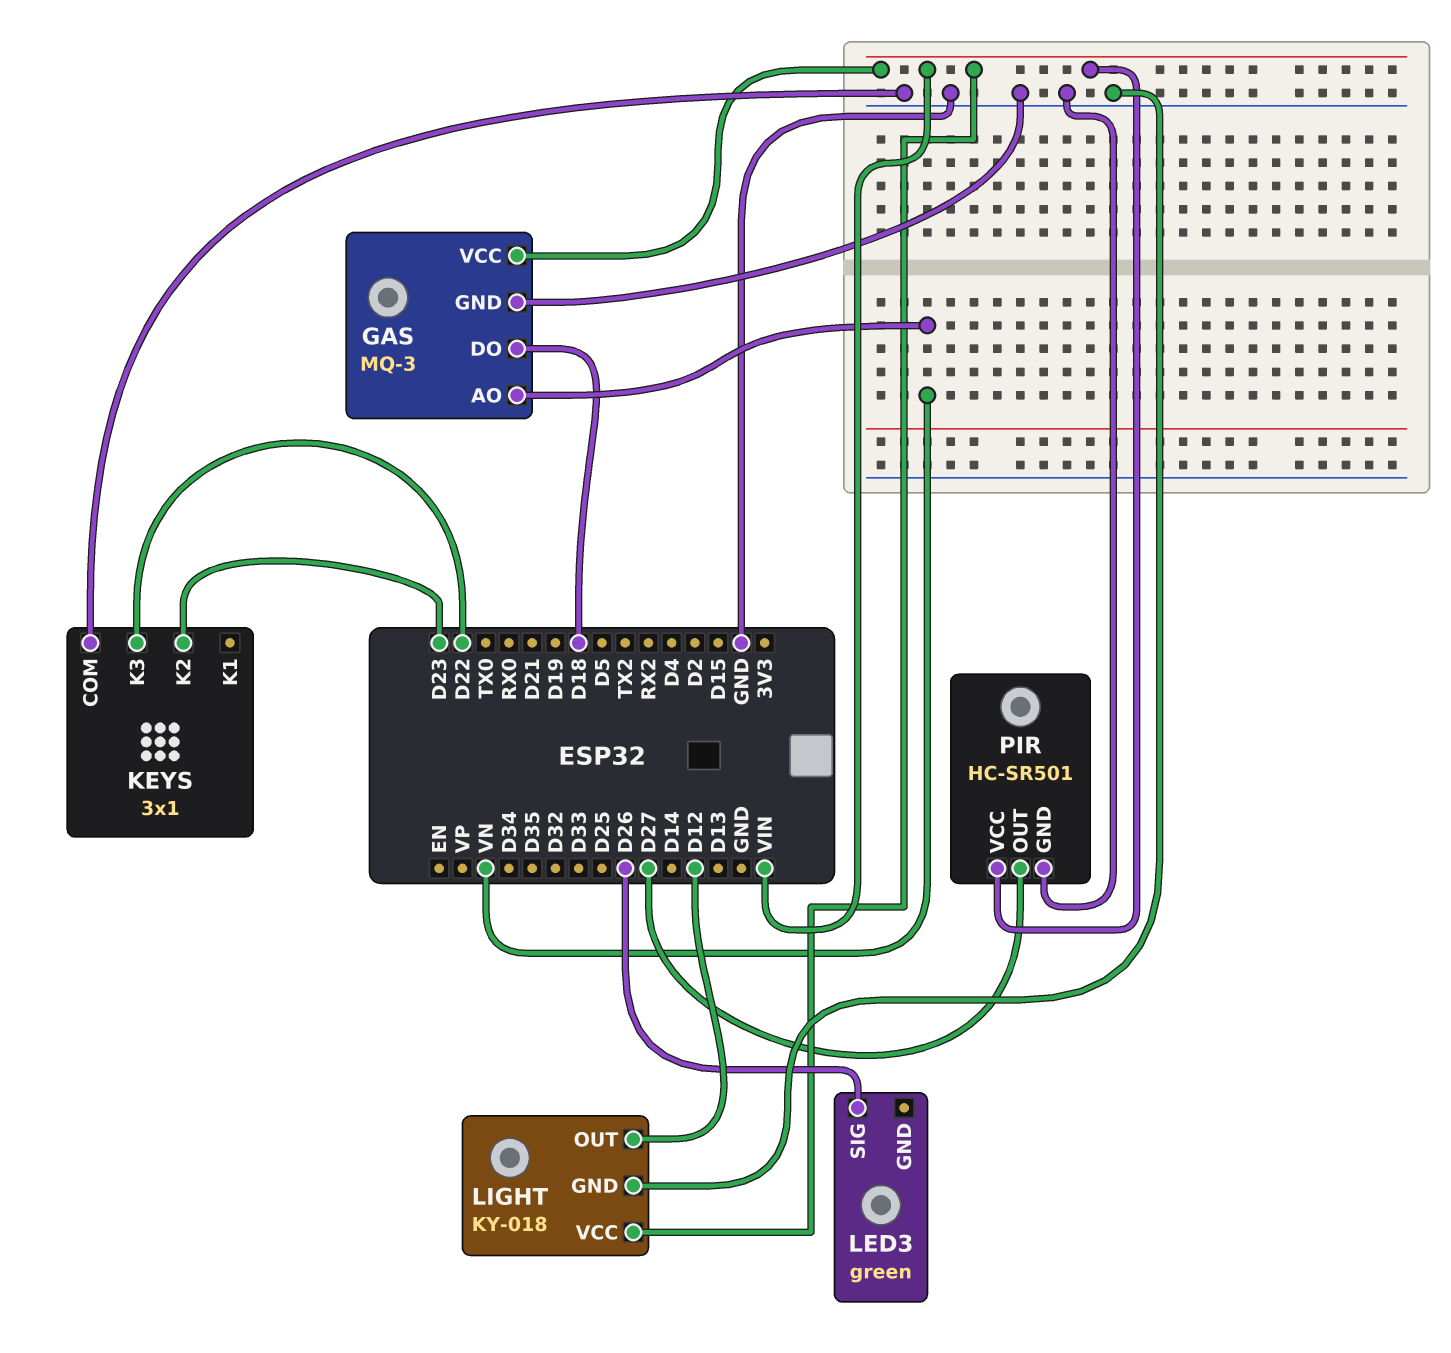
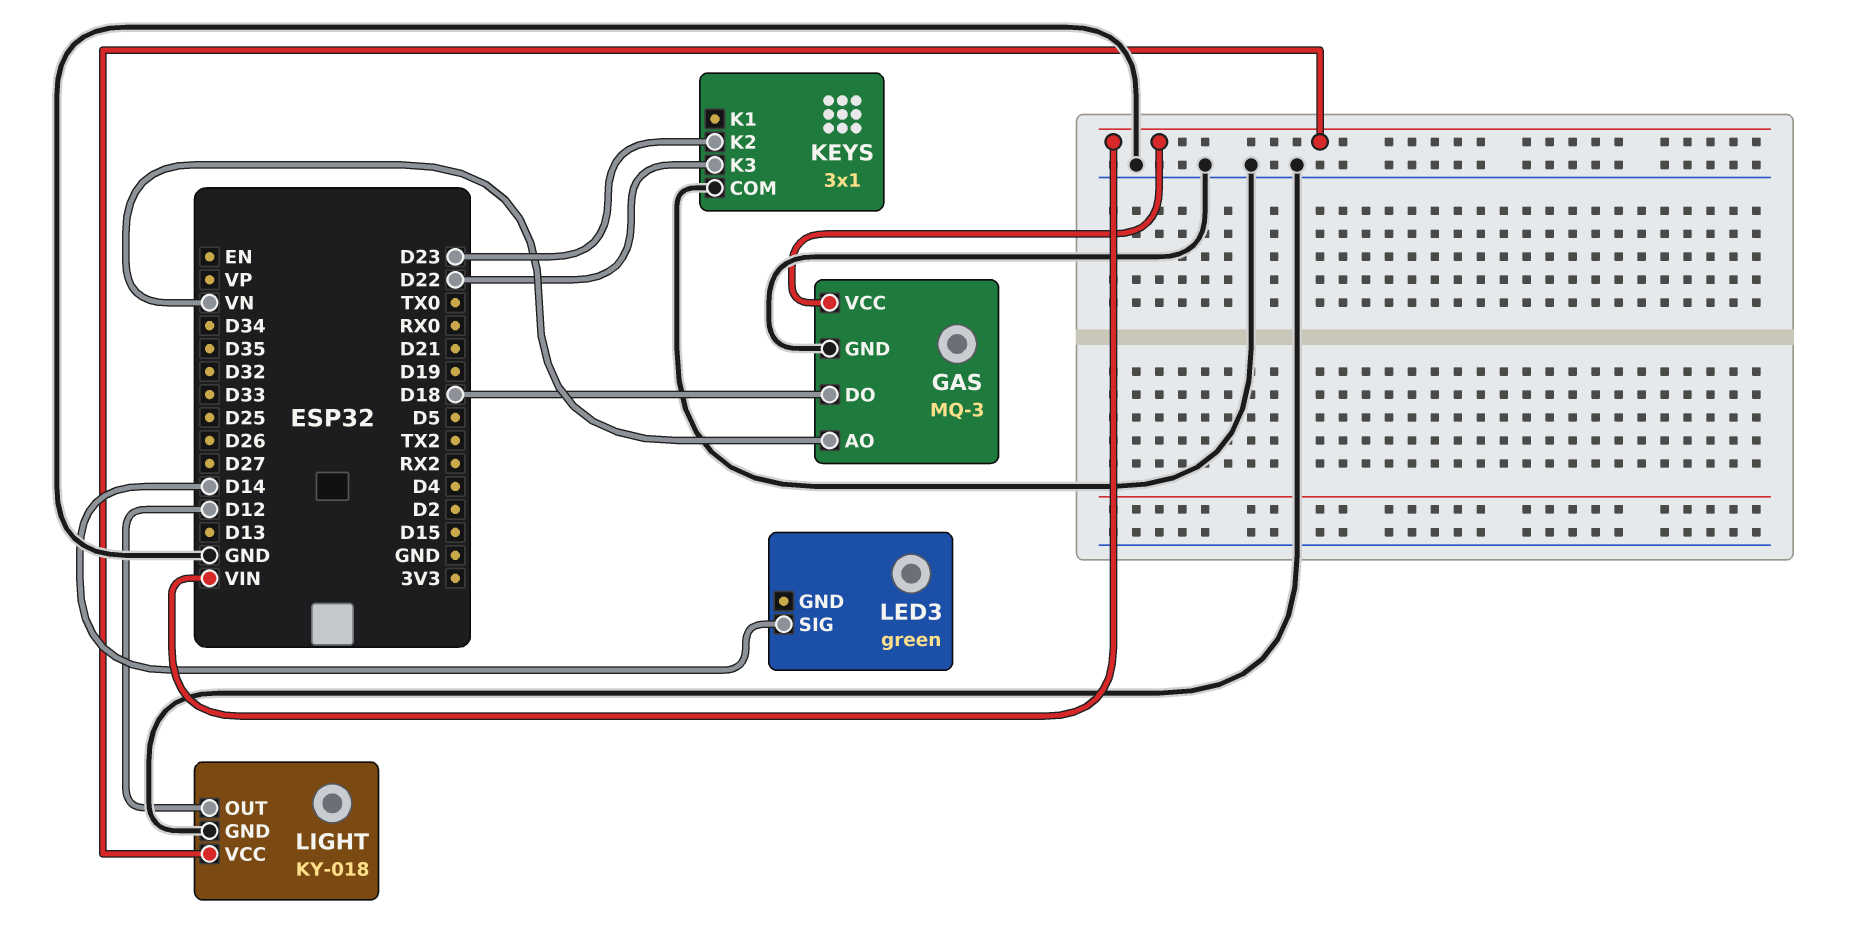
LED3 pin SIG: D26 -> D14
PIR: HC-SR501 -> none
PIR pin GND: GND -> none
PIR pin OUT: D27 -> none
PIR pin VCC: VIN -> none

